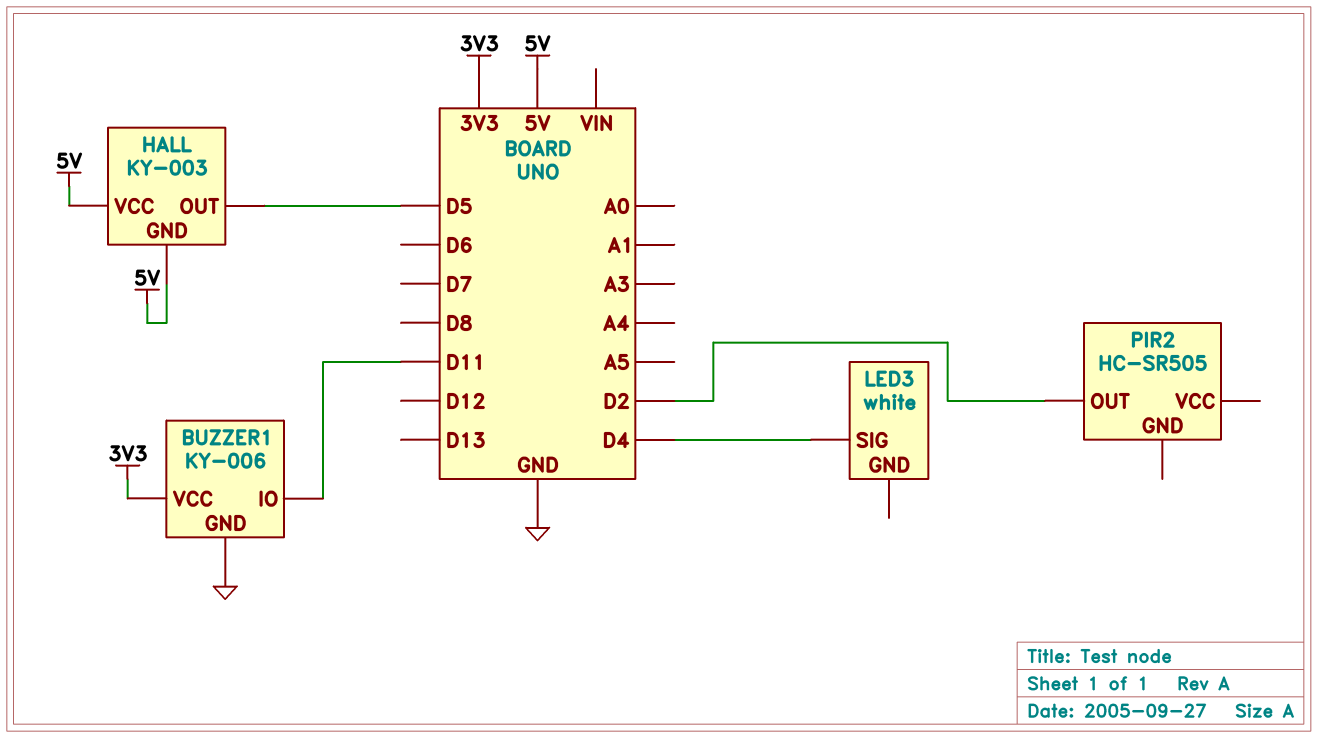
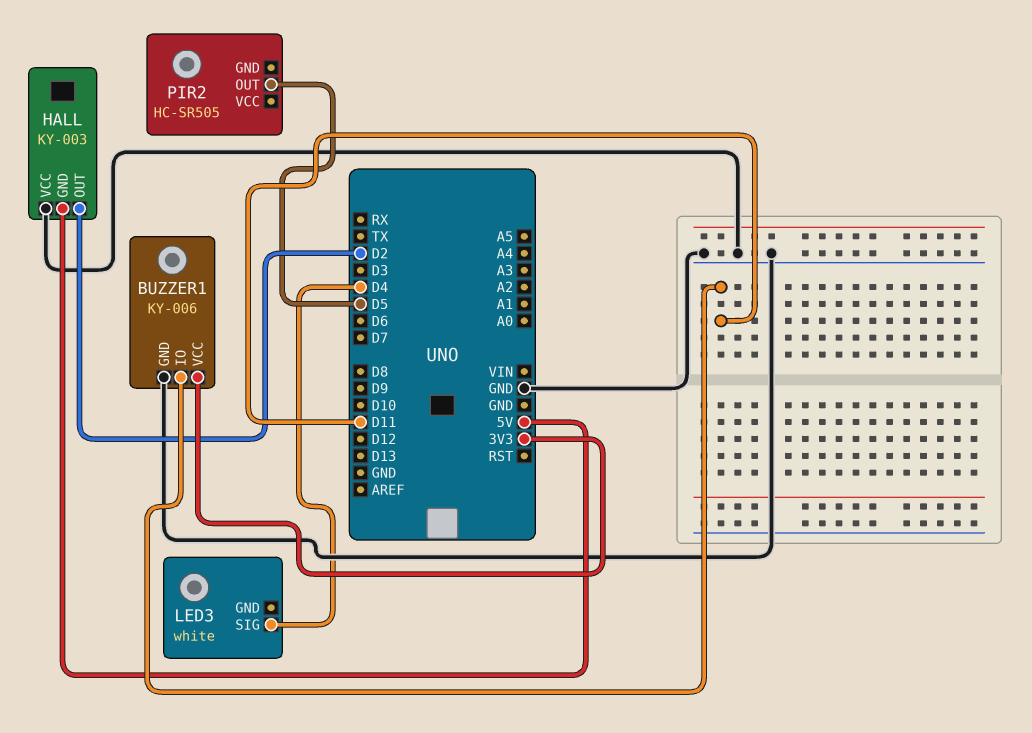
HALL pin OUT: D5 -> D2
HALL pin VCC: 5V -> GND
PIR2 pin OUT: D2 -> D5

